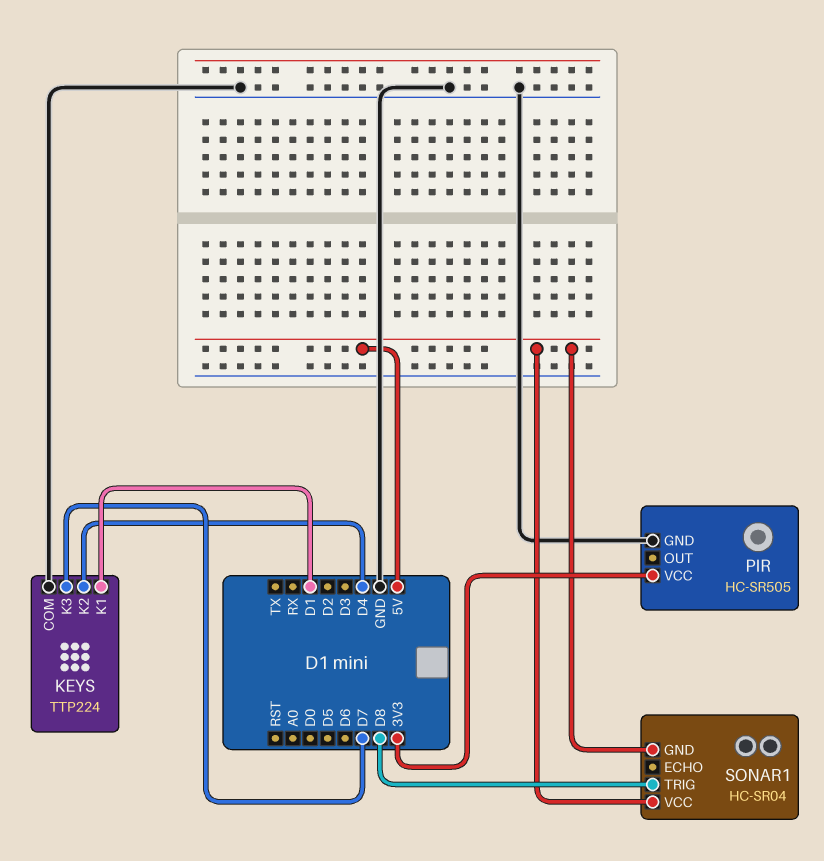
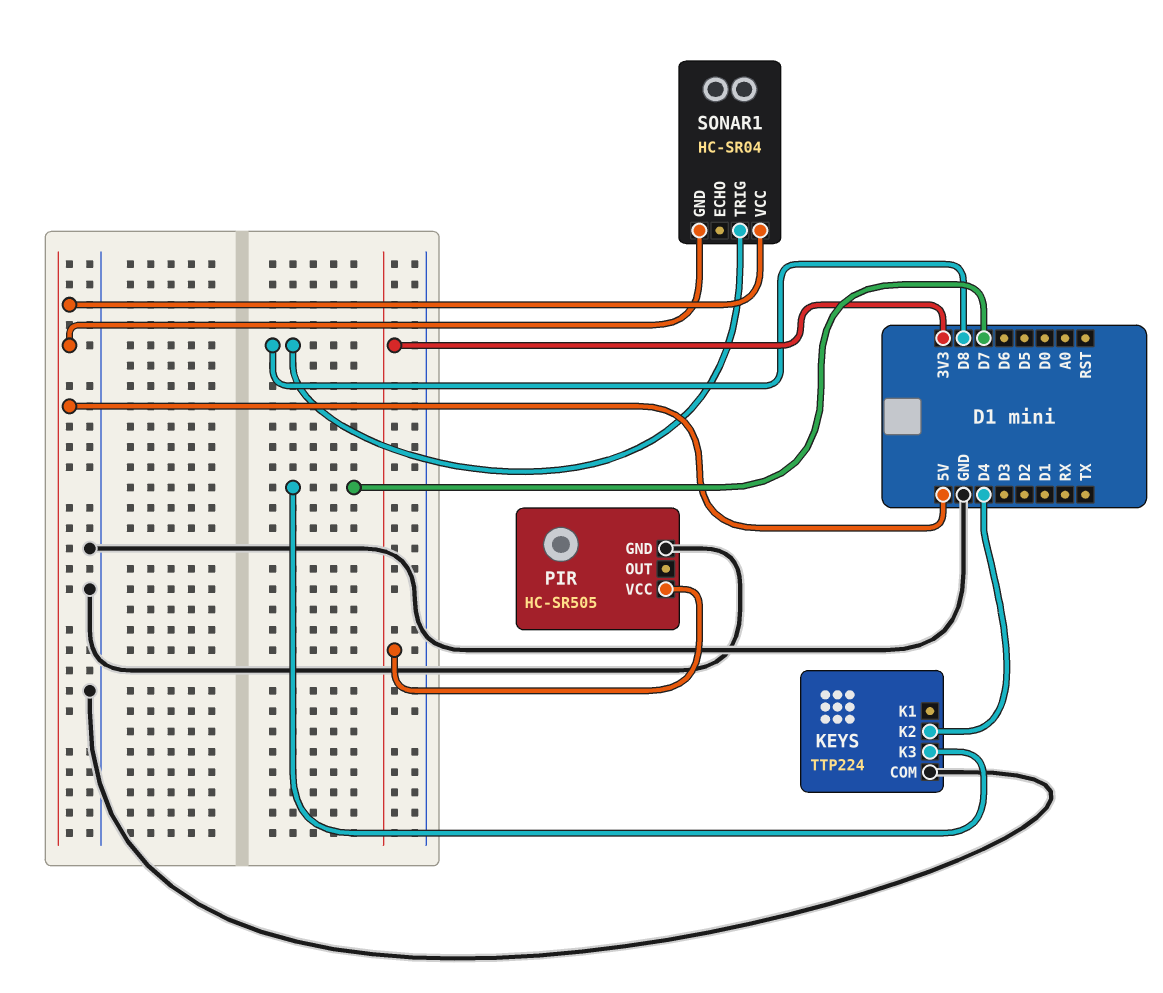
KEYS pin K1: D1 -> none

